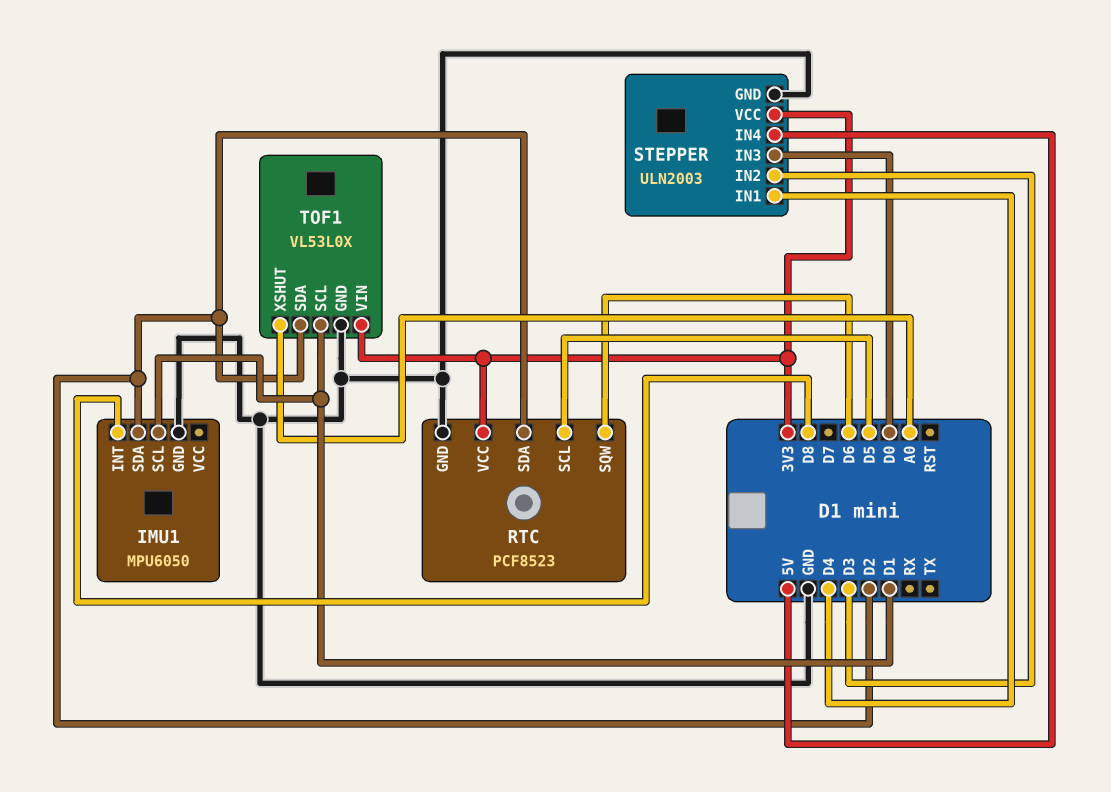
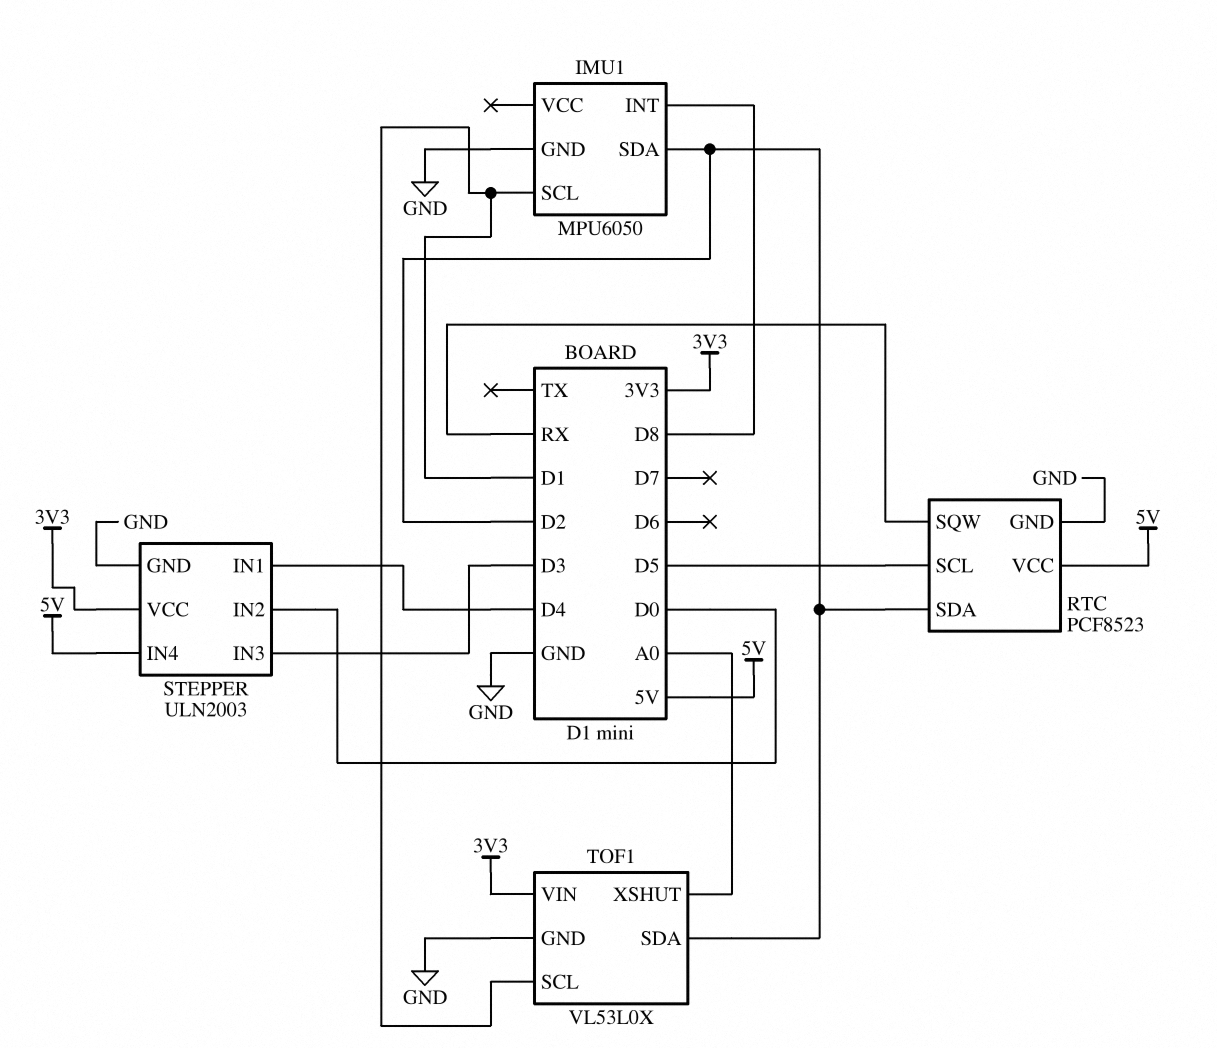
RTC pin SQW: D6 -> RX
RTC pin VCC: 3V3 -> 5V
STEPPER pin IN2: D3 -> D0
STEPPER pin IN3: D0 -> D3

